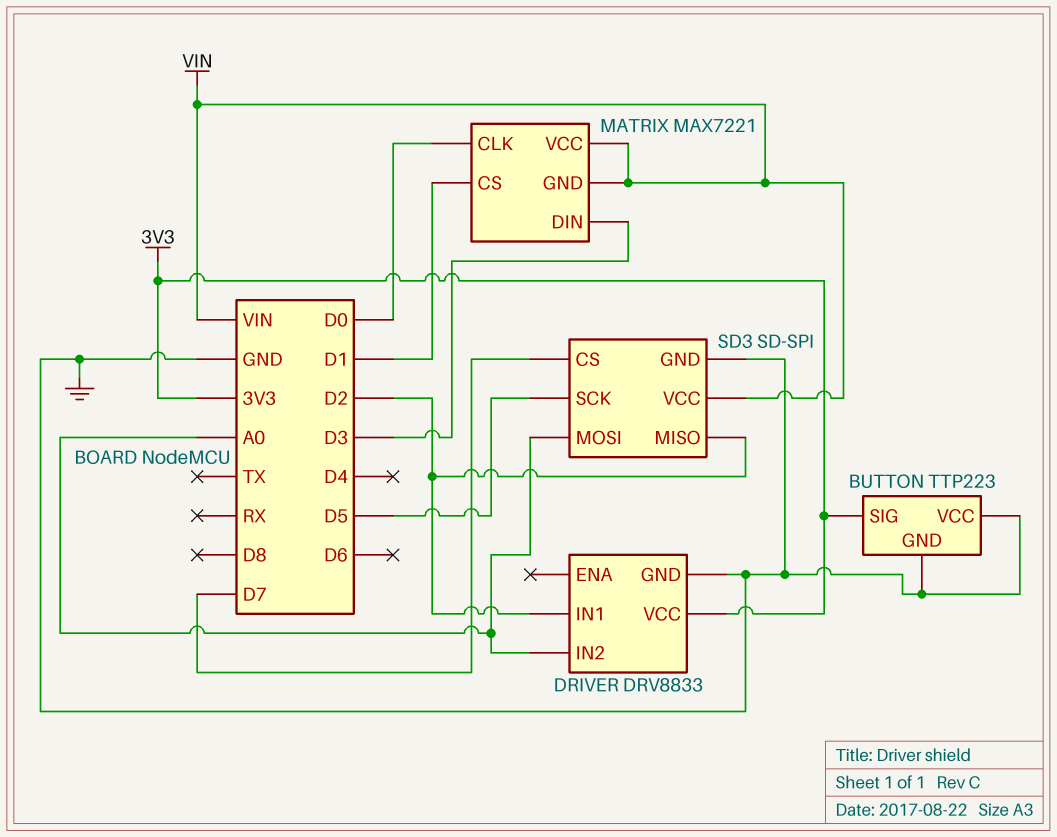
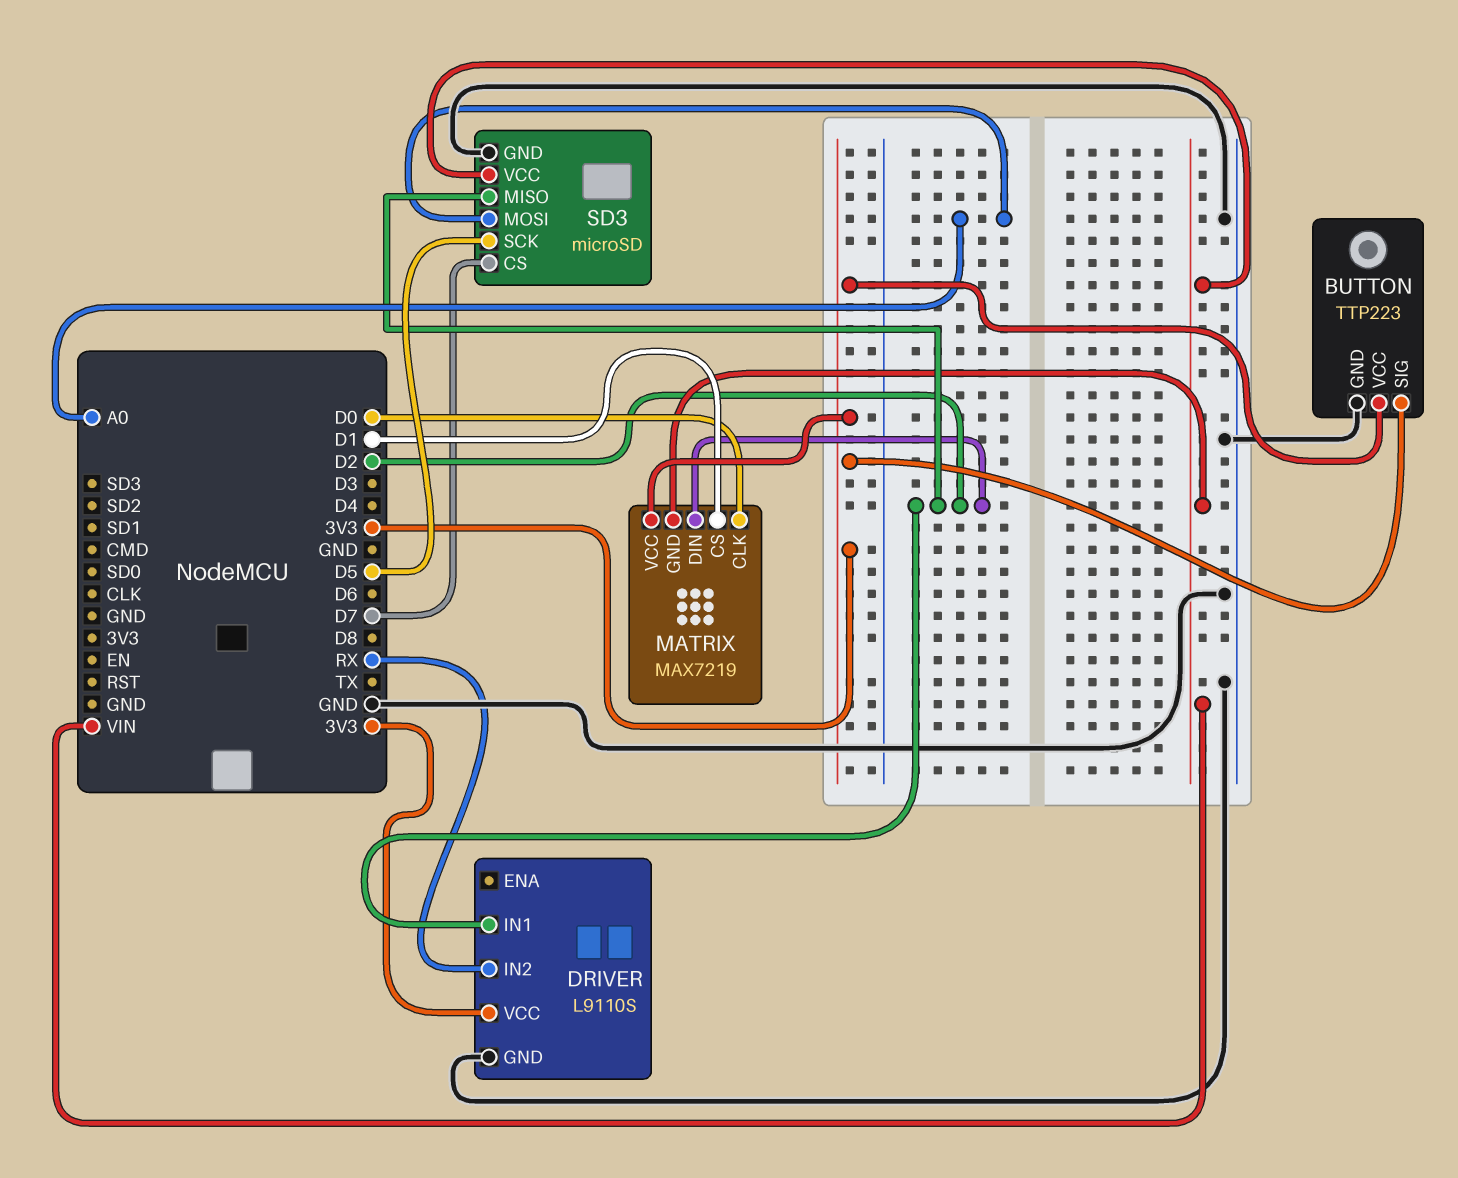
BUTTON pin VCC: GND -> 3V3
DRIVER: DRV8833 -> L9110S
DRIVER pin IN2: A0 -> RX
MATRIX: MAX7221 -> MAX7219
MATRIX pin DIN: D3 -> D2
MATRIX pin VCC: VIN -> 3V3
SD3: SD-SPI -> microSD

